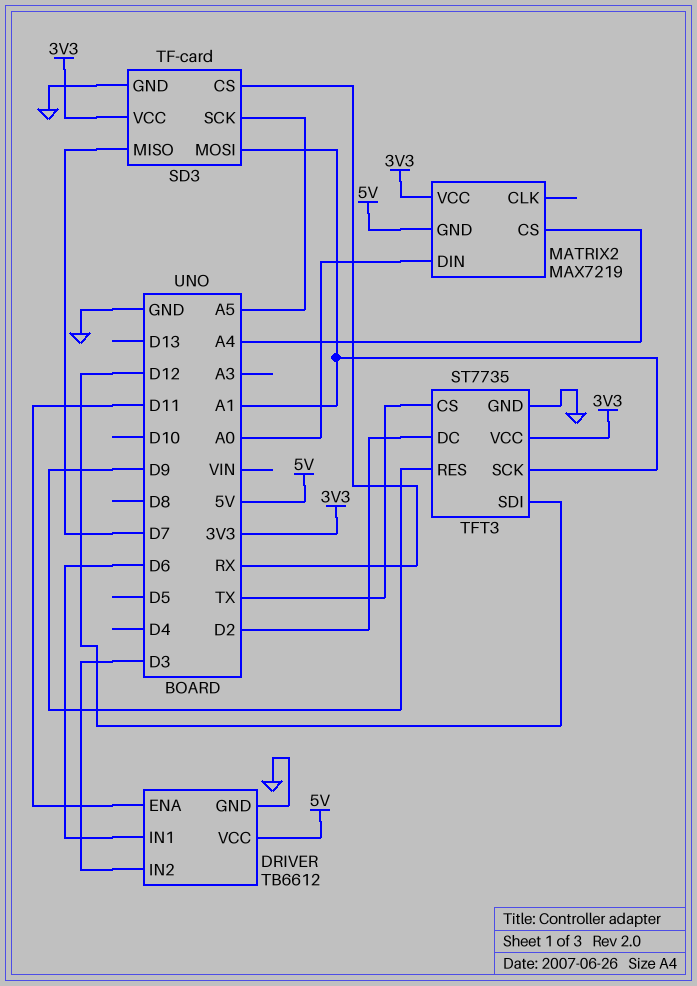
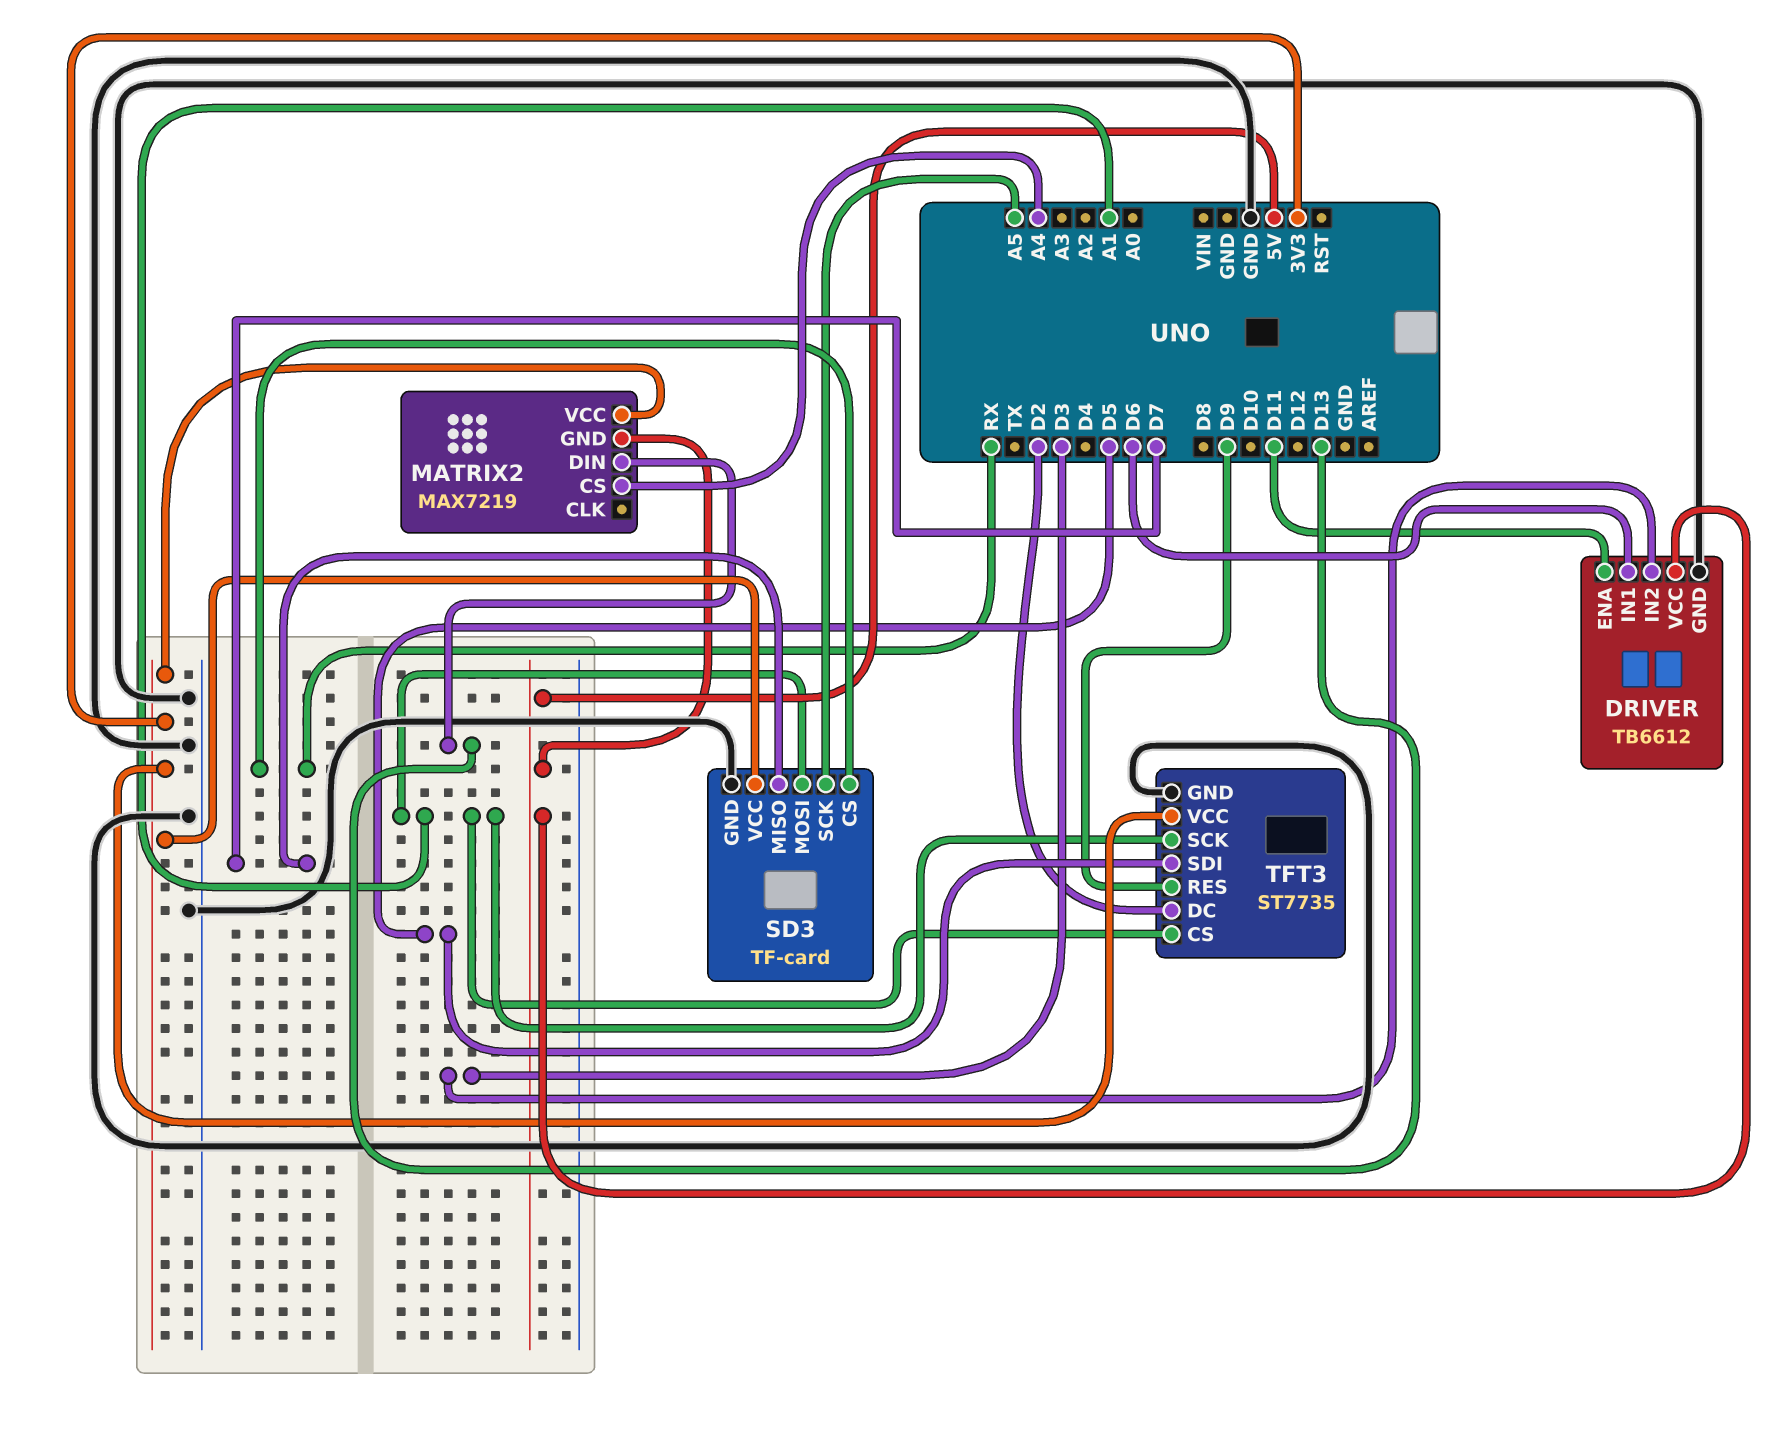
MATRIX2 pin DIN: A0 -> D13
TFT3 pin CS: TX -> A1
TFT3 pin SDI: D12 -> D5

